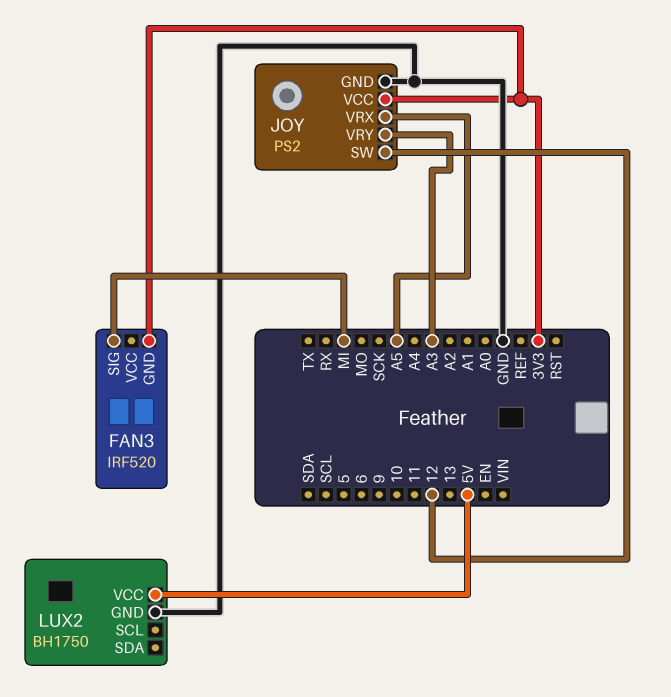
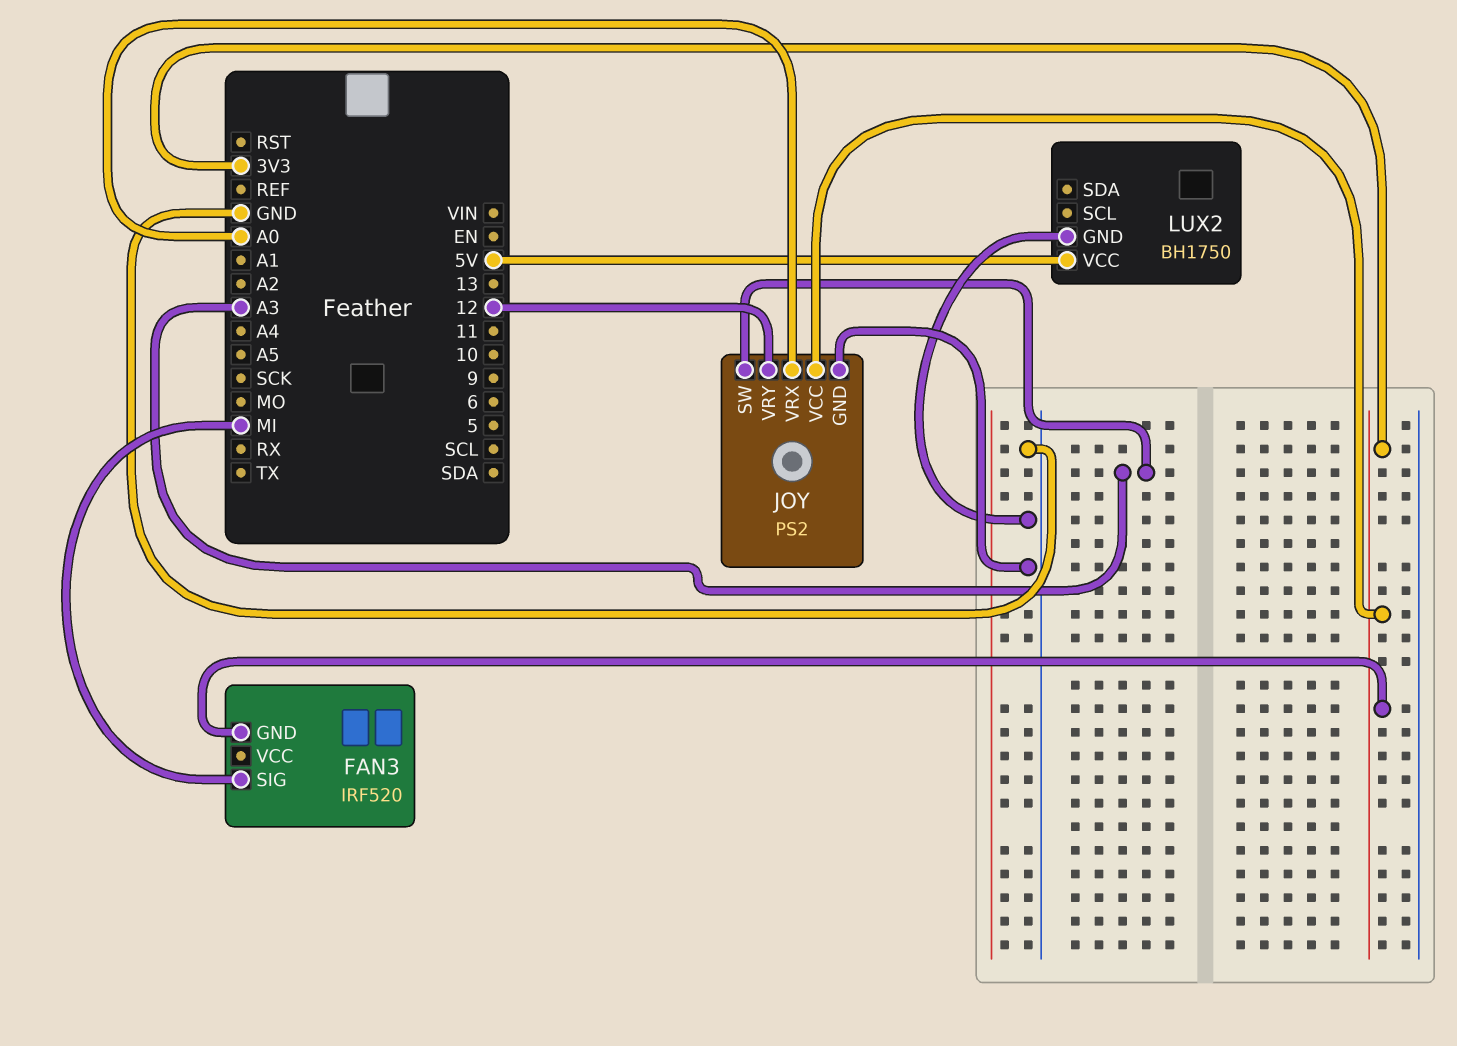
JOY pin SW: 12 -> A3
JOY pin VRX: A5 -> A0
JOY pin VRY: A3 -> 12

